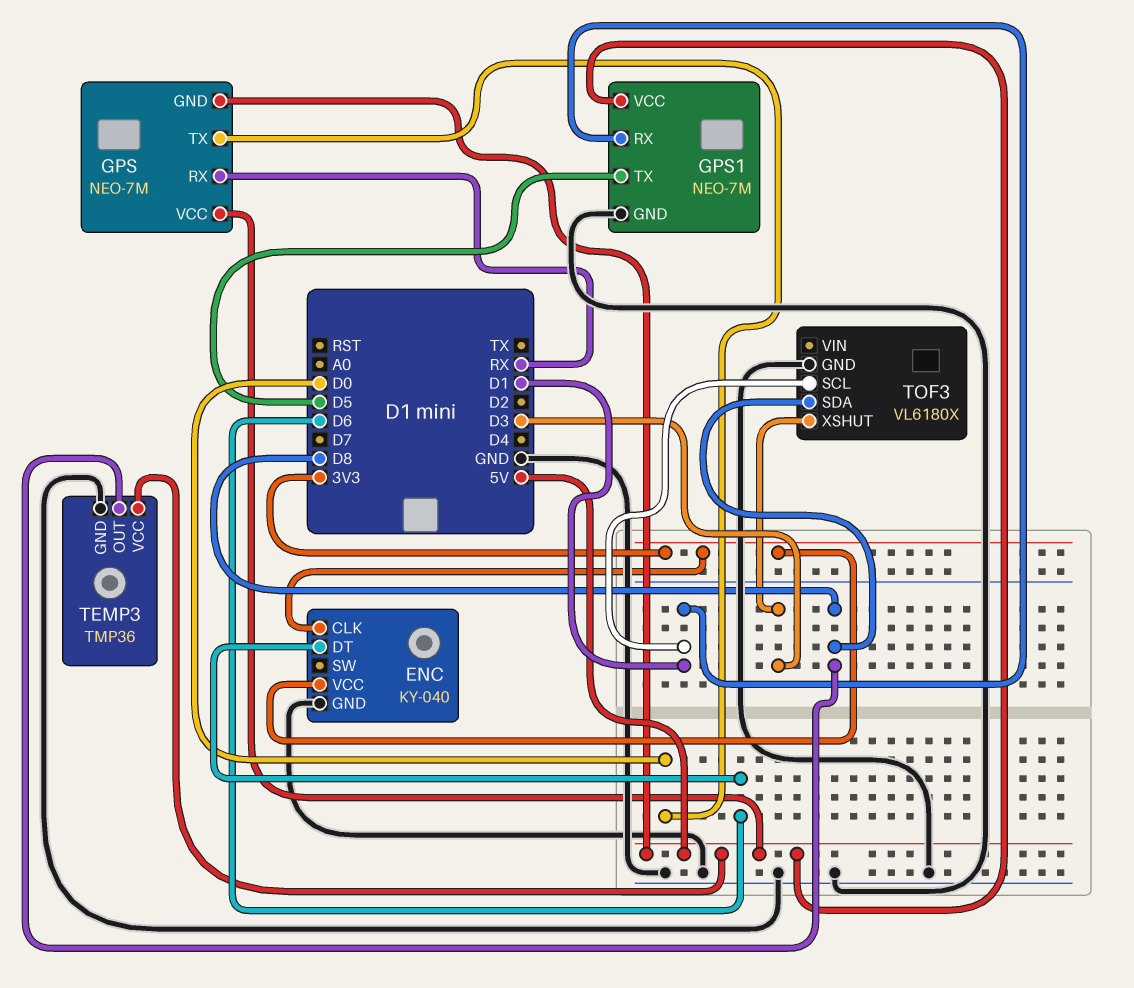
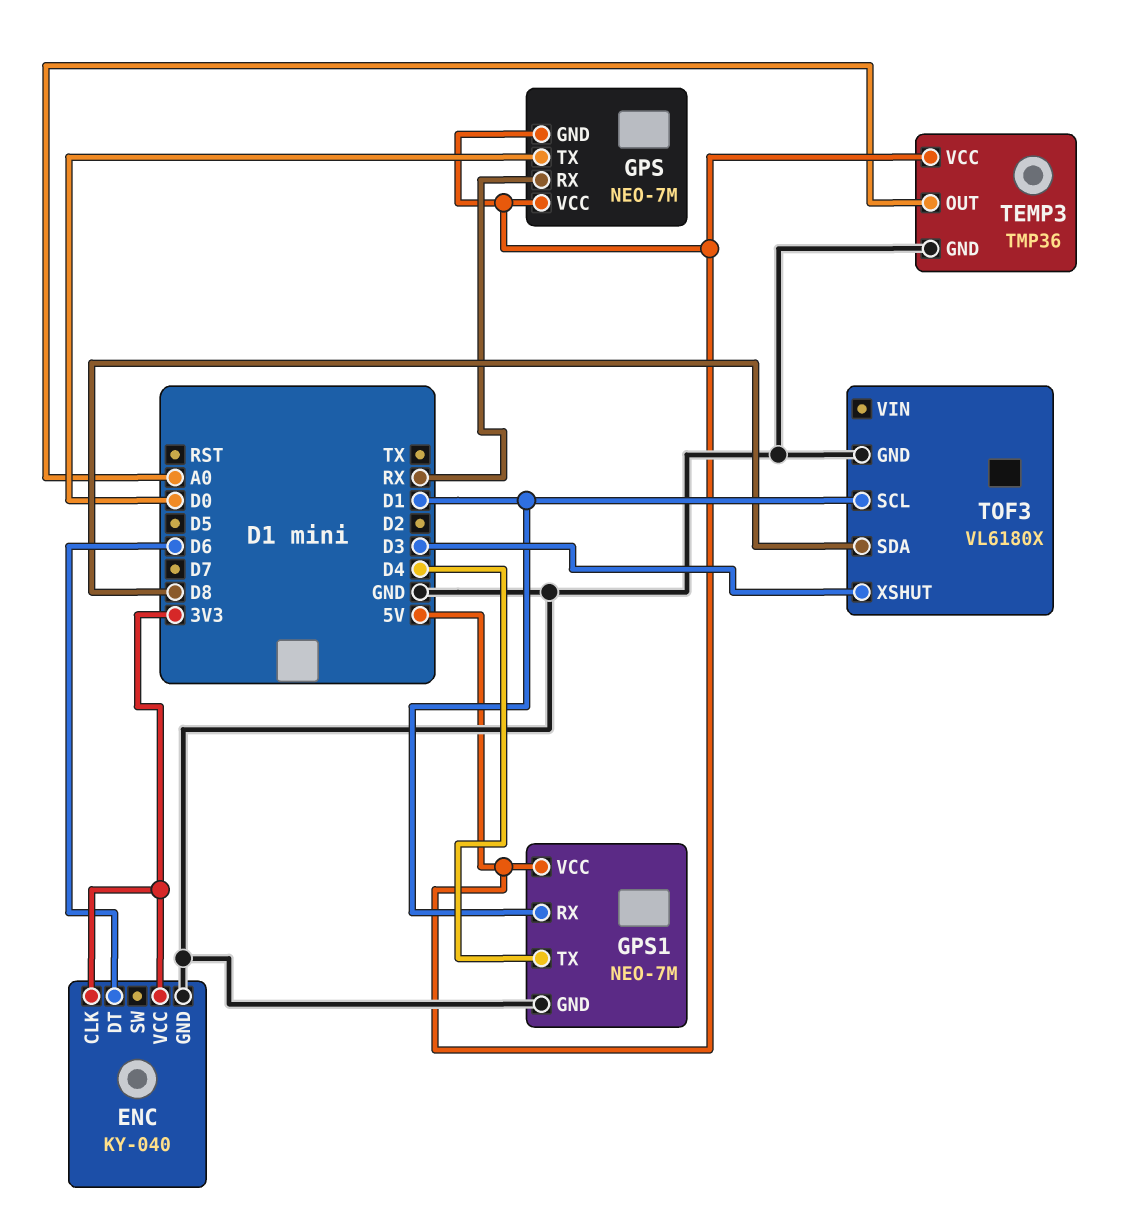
GPS1 pin TX: D5 -> D4
TEMP3 pin OUT: D8 -> A0

